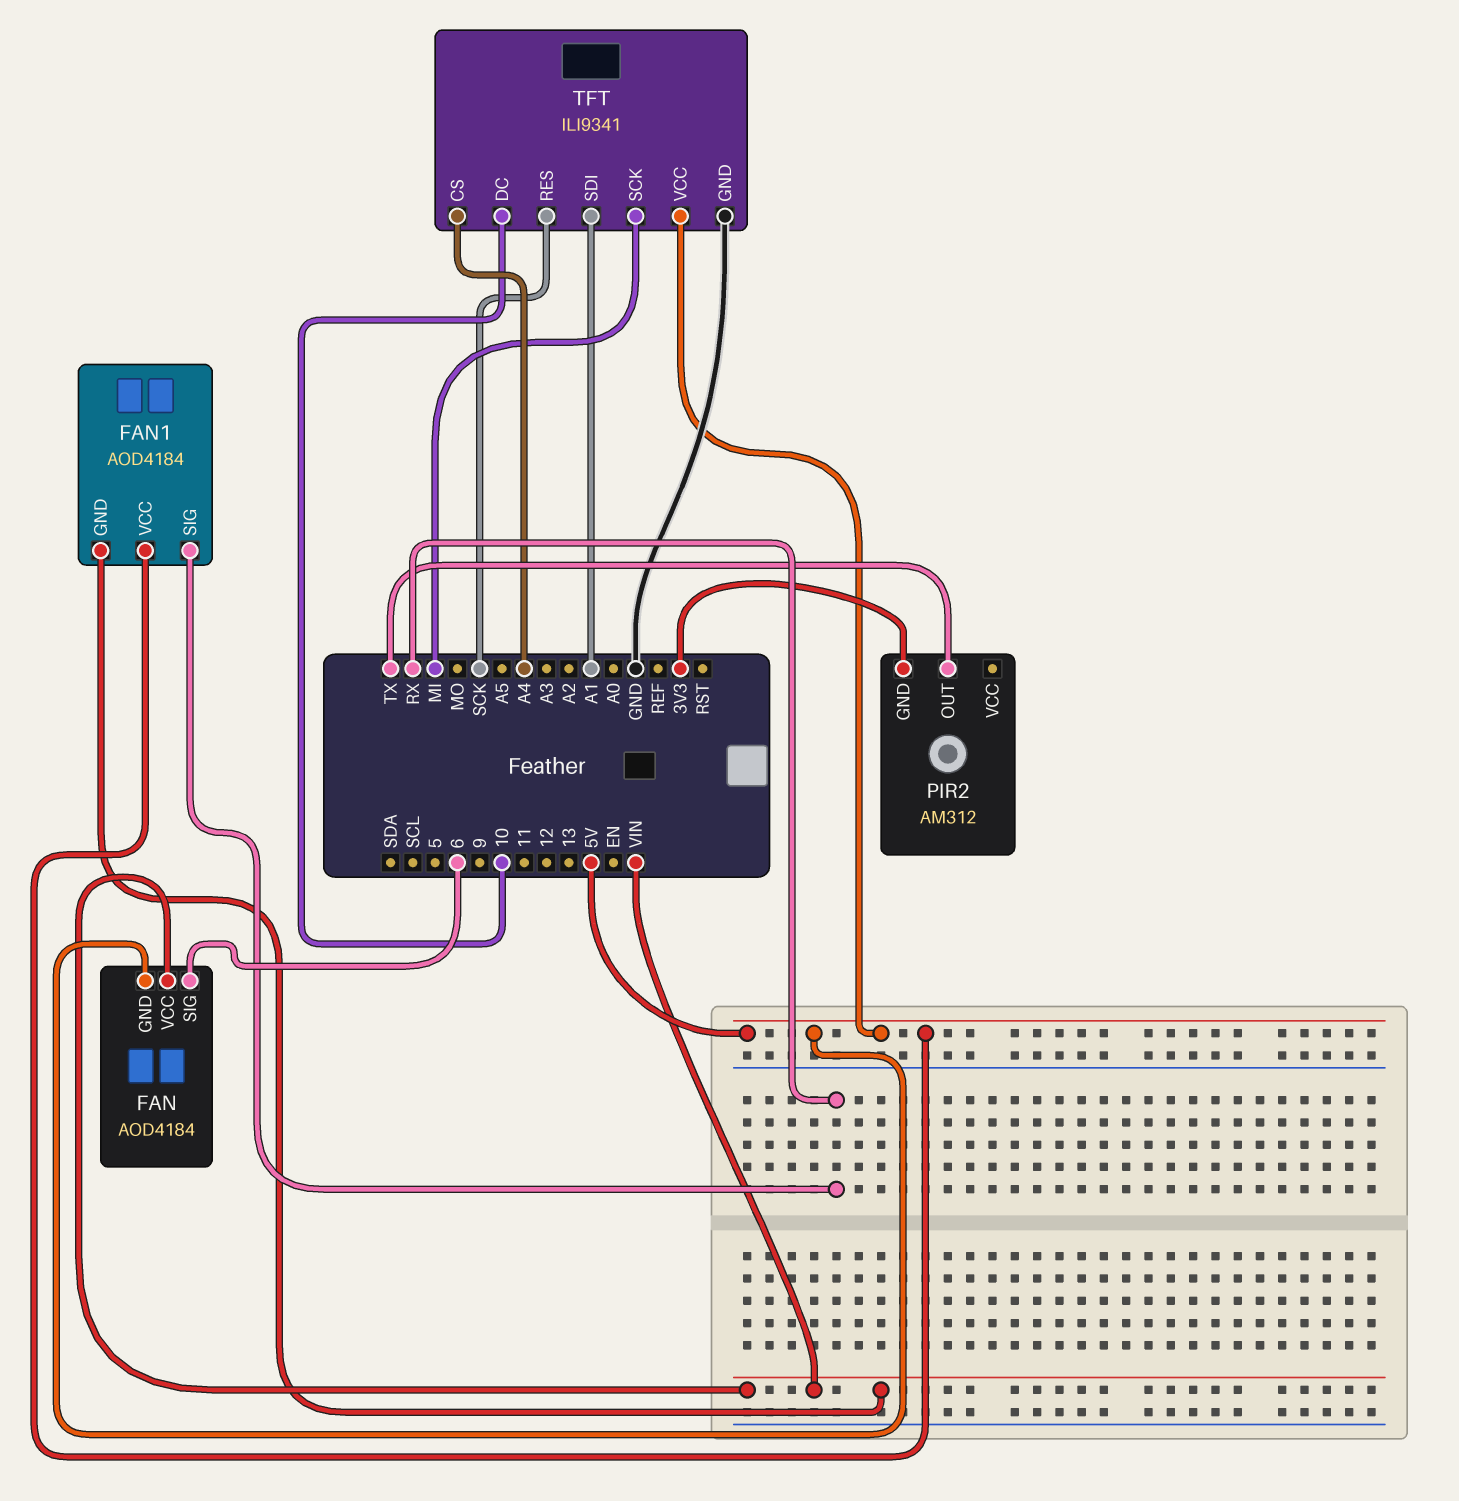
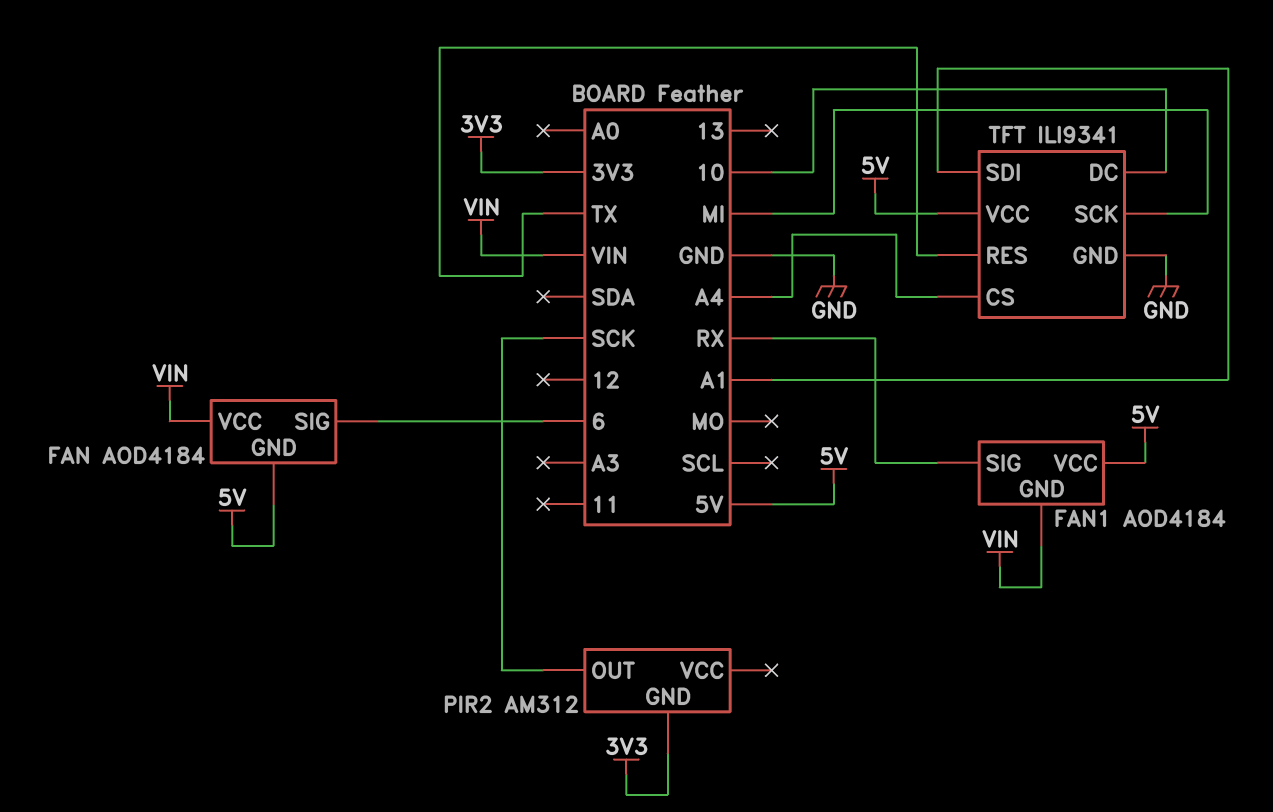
PIR2 pin OUT: TX -> SCK
TFT pin RES: SCK -> TX

